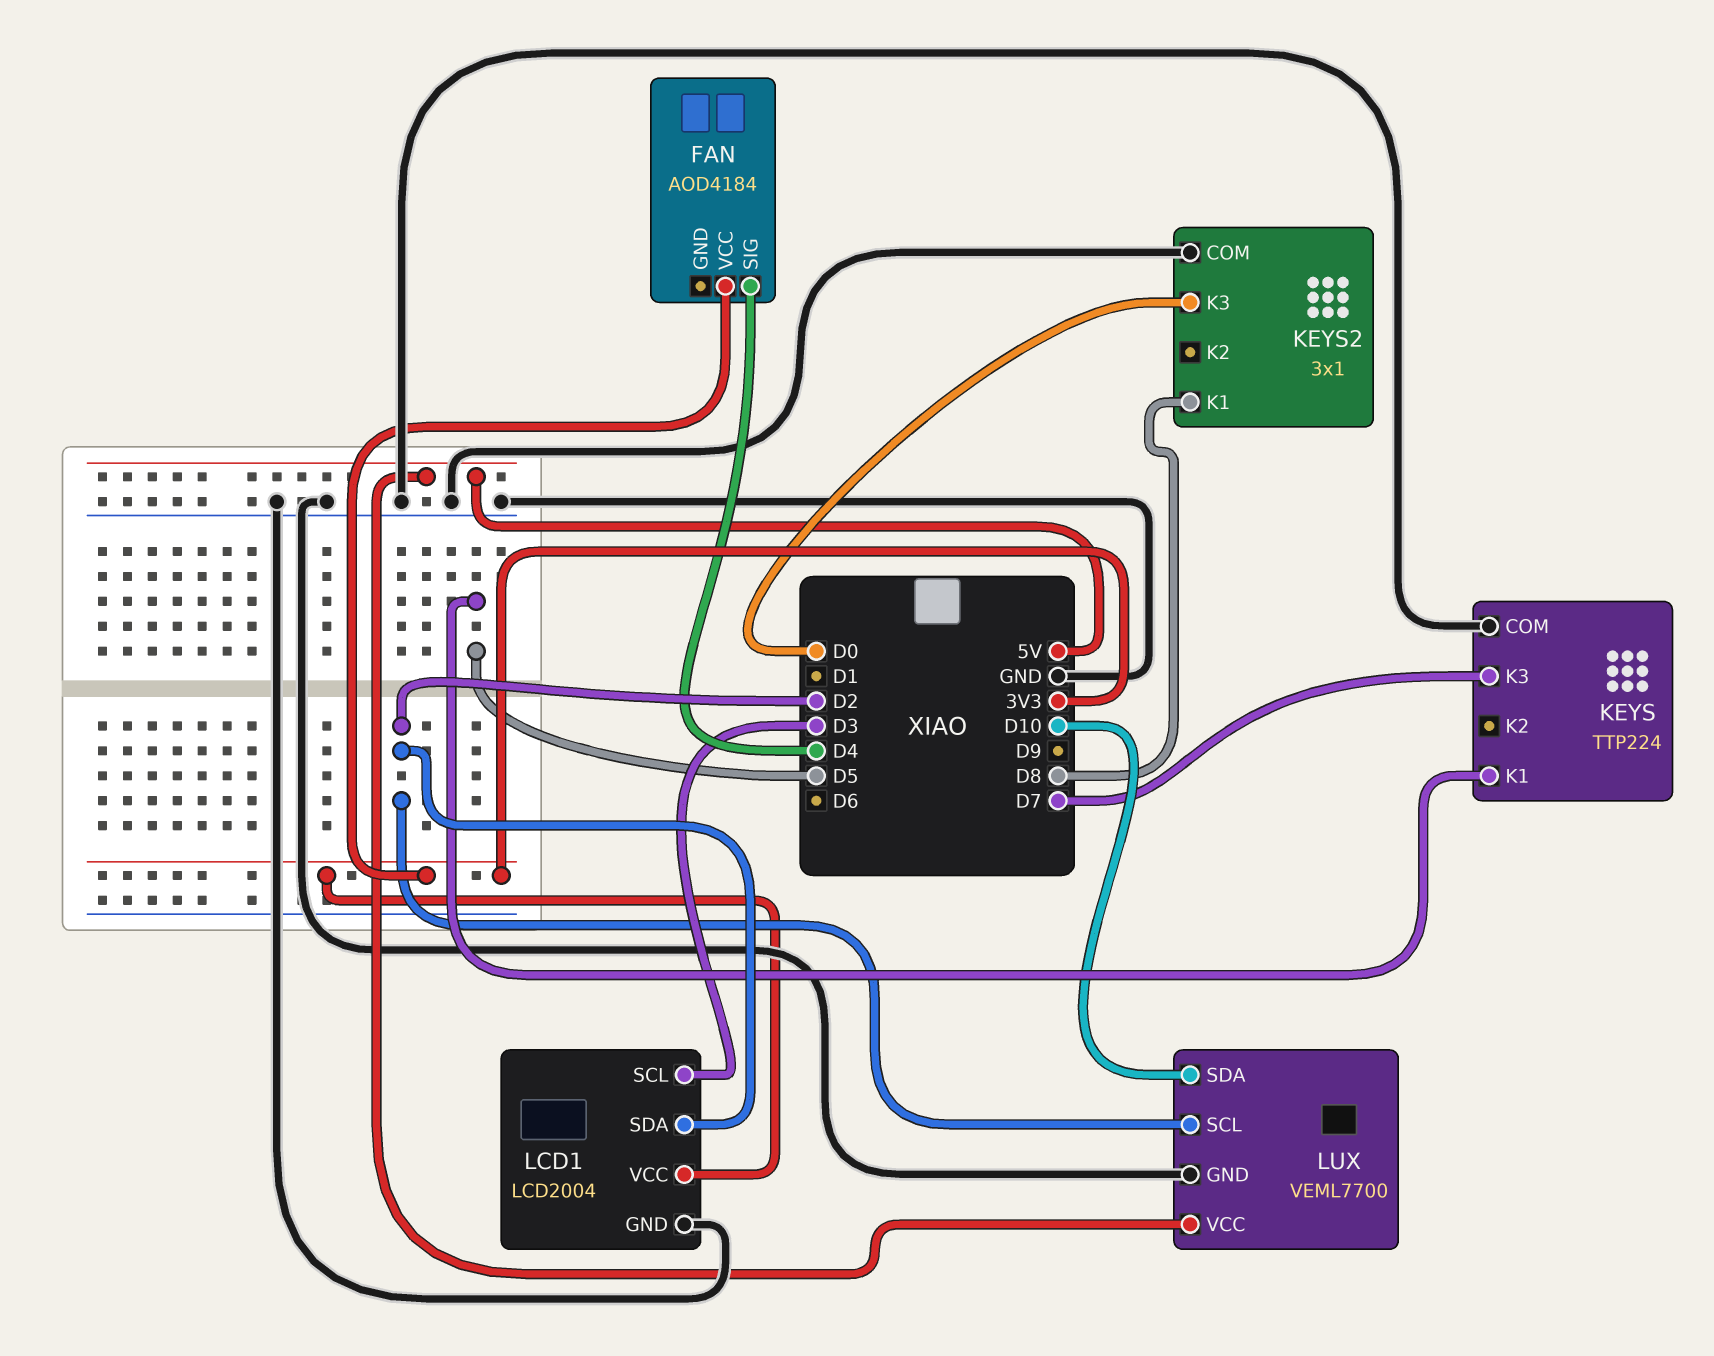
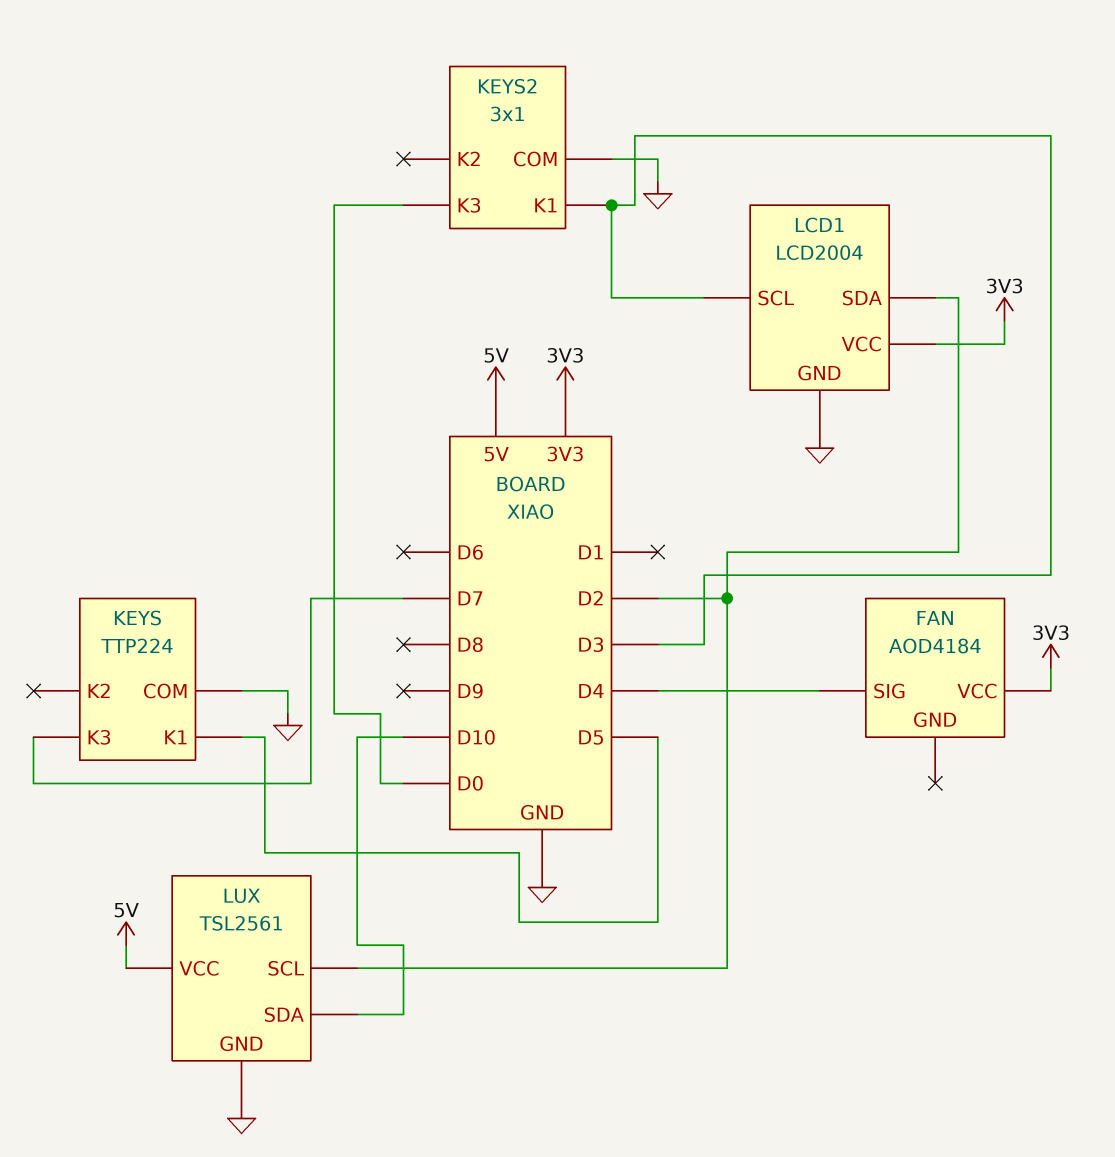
KEYS2 pin K1: D8 -> D3
LUX: VEML7700 -> TSL2561

